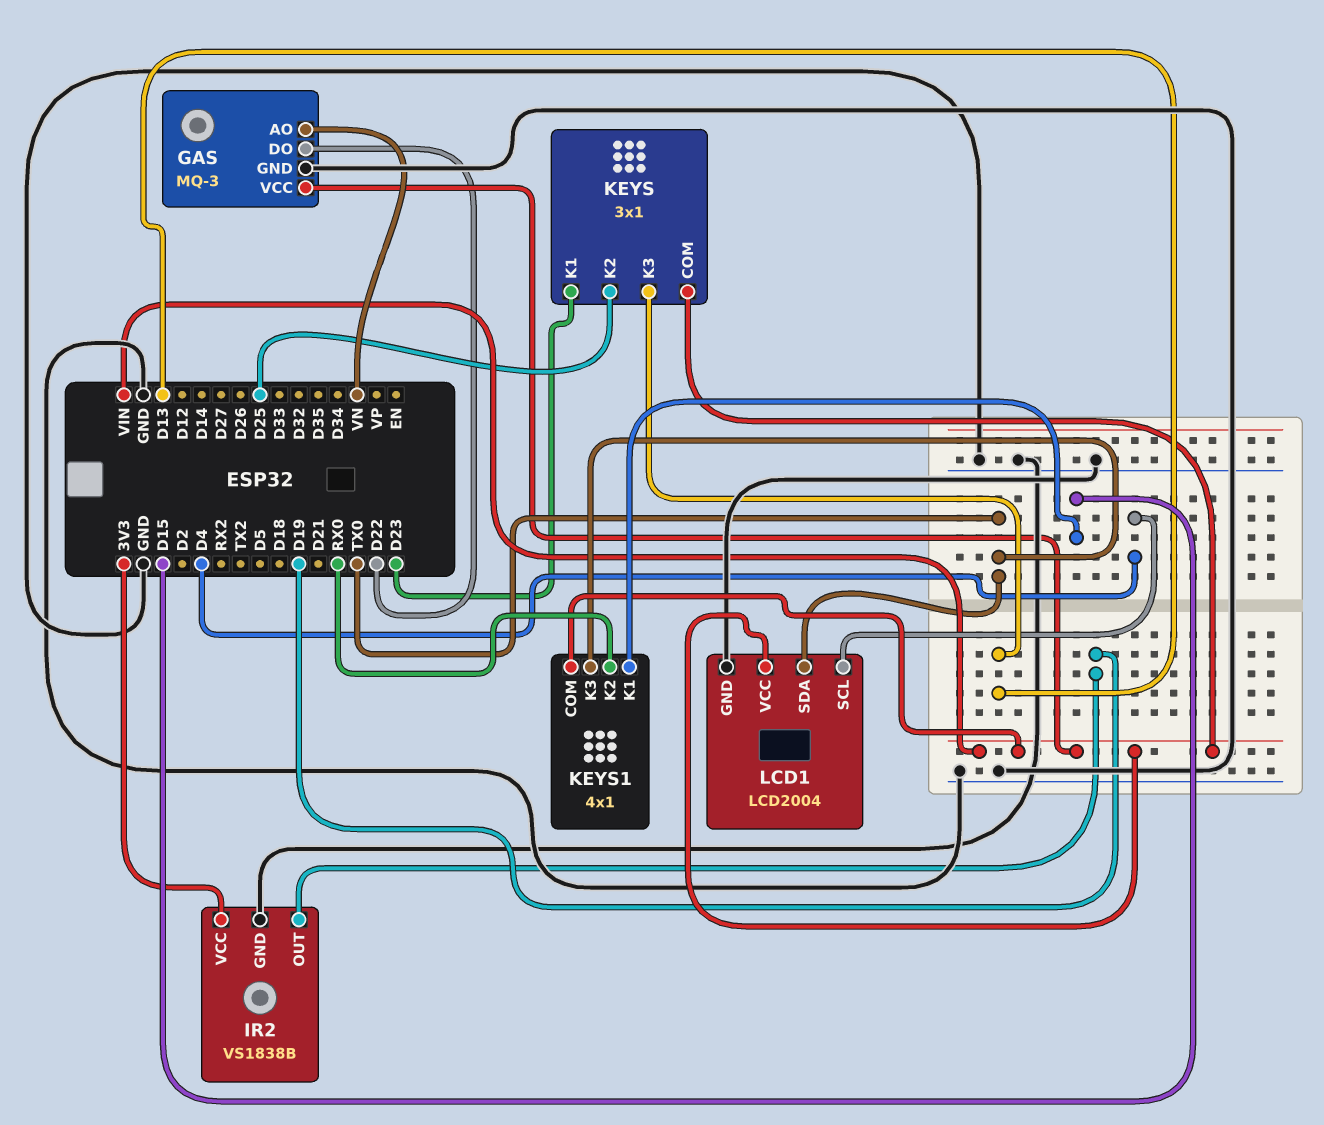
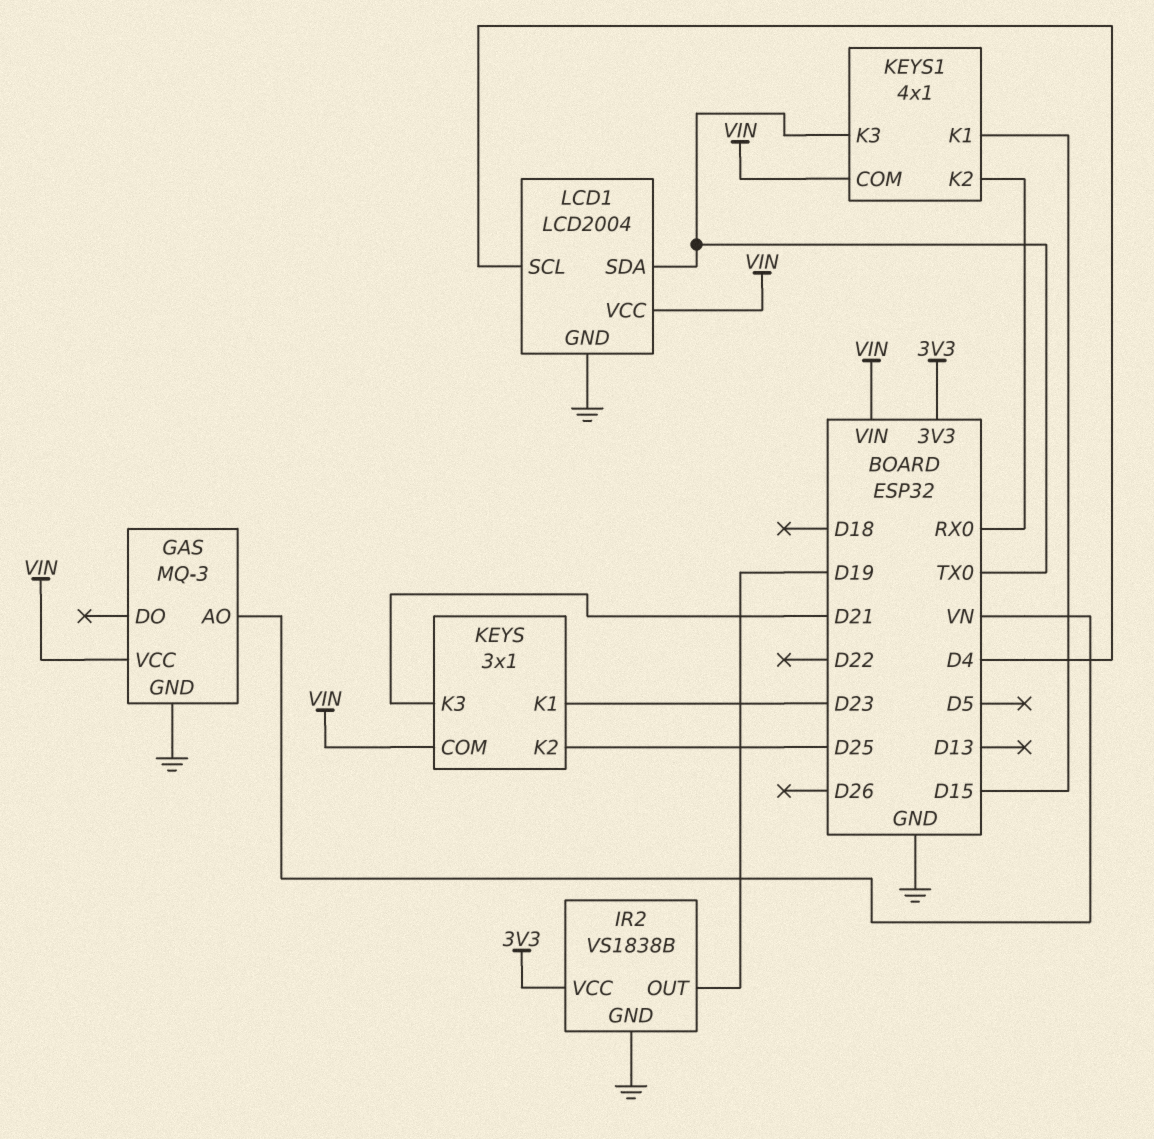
GAS pin DO: D22 -> none
KEYS pin K3: D13 -> D21

